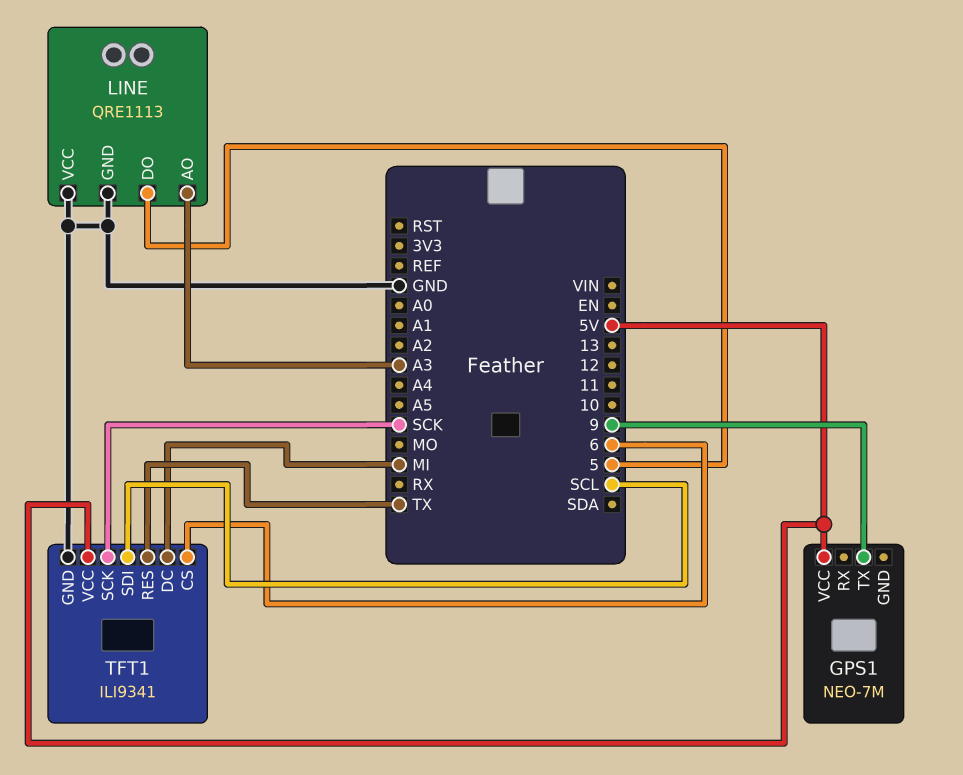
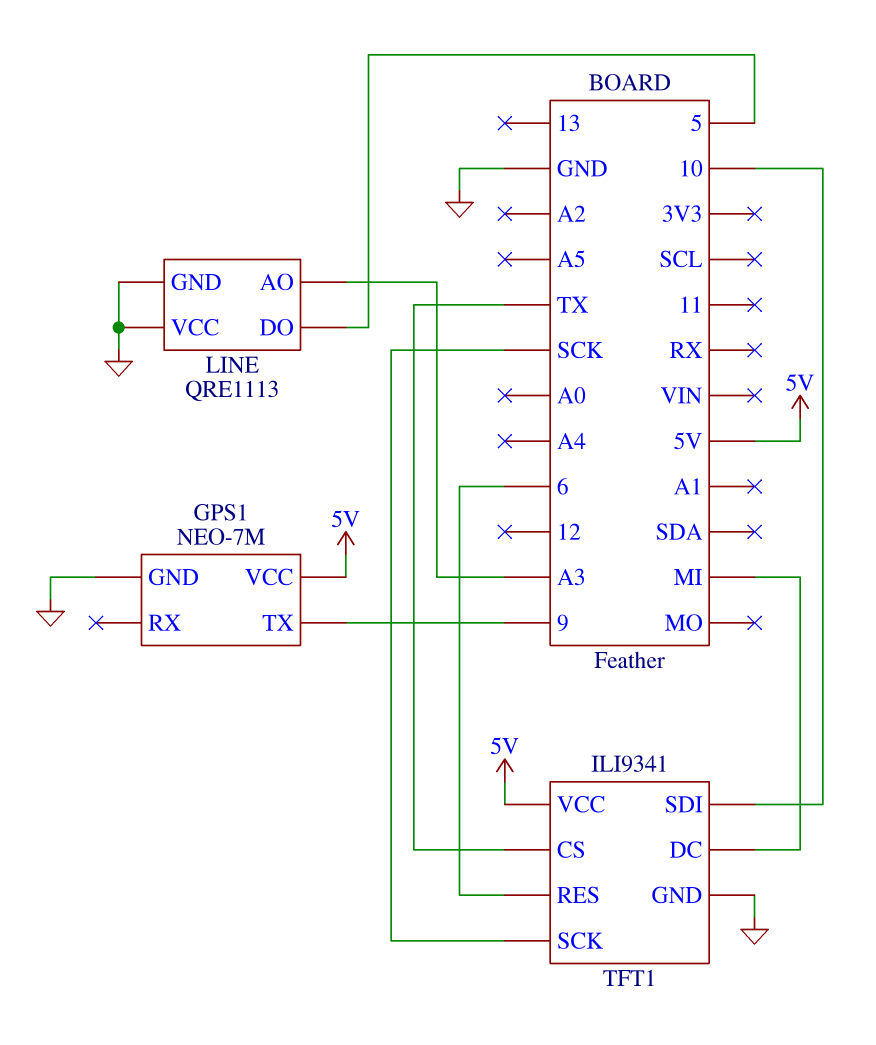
GPS1 pin GND: none -> GND
TFT1 pin CS: 6 -> TX
TFT1 pin RES: TX -> 6
TFT1 pin SDI: SCL -> 10

